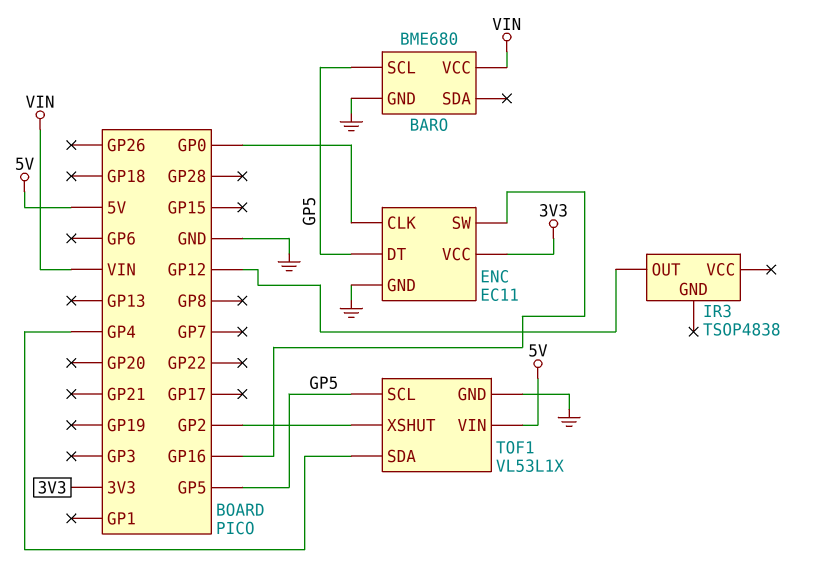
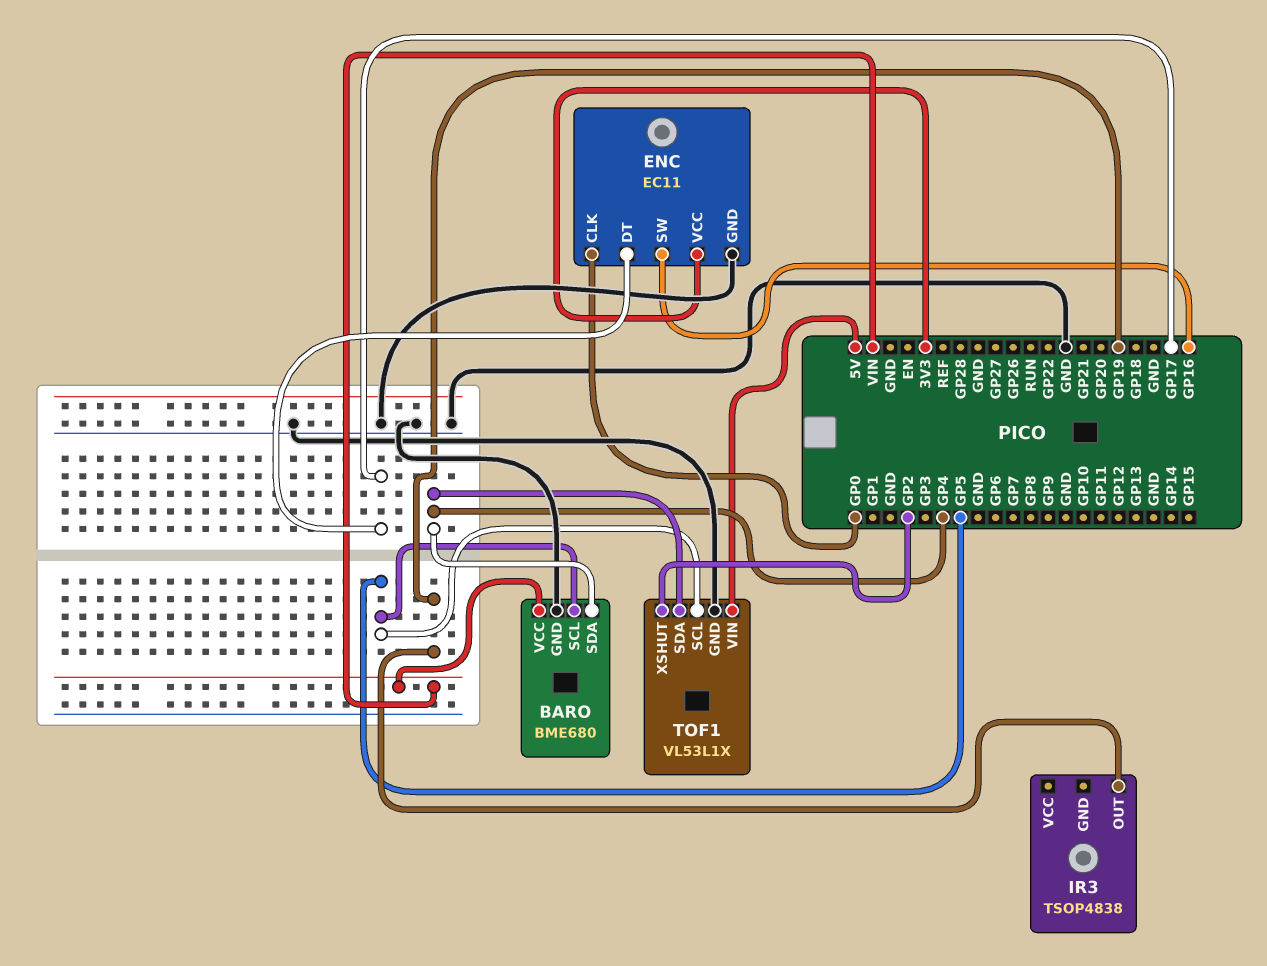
BARO pin SDA: none -> GP4
ENC pin DT: GP5 -> GP17
IR3 pin OUT: GP12 -> GP19

